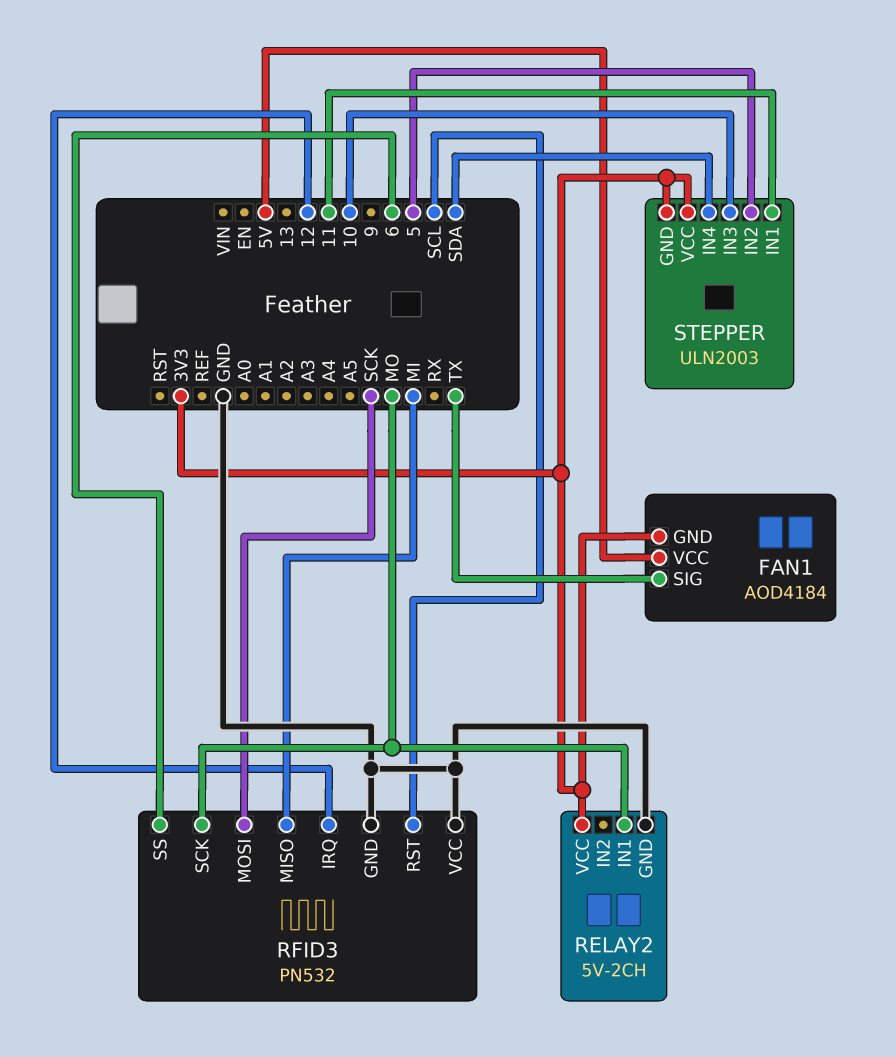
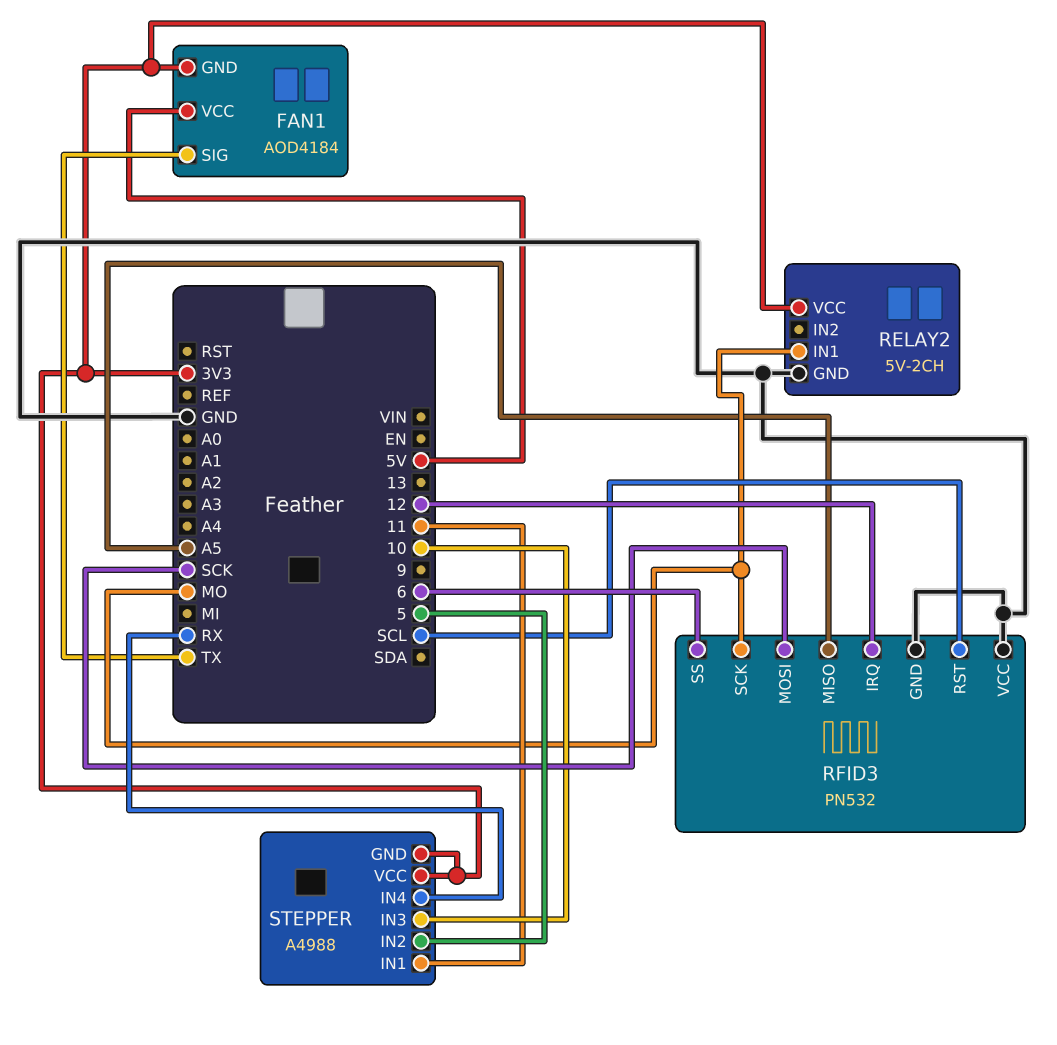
RFID3 pin MISO: MI -> A5
STEPPER: ULN2003 -> A4988
STEPPER pin IN4: SDA -> RX

